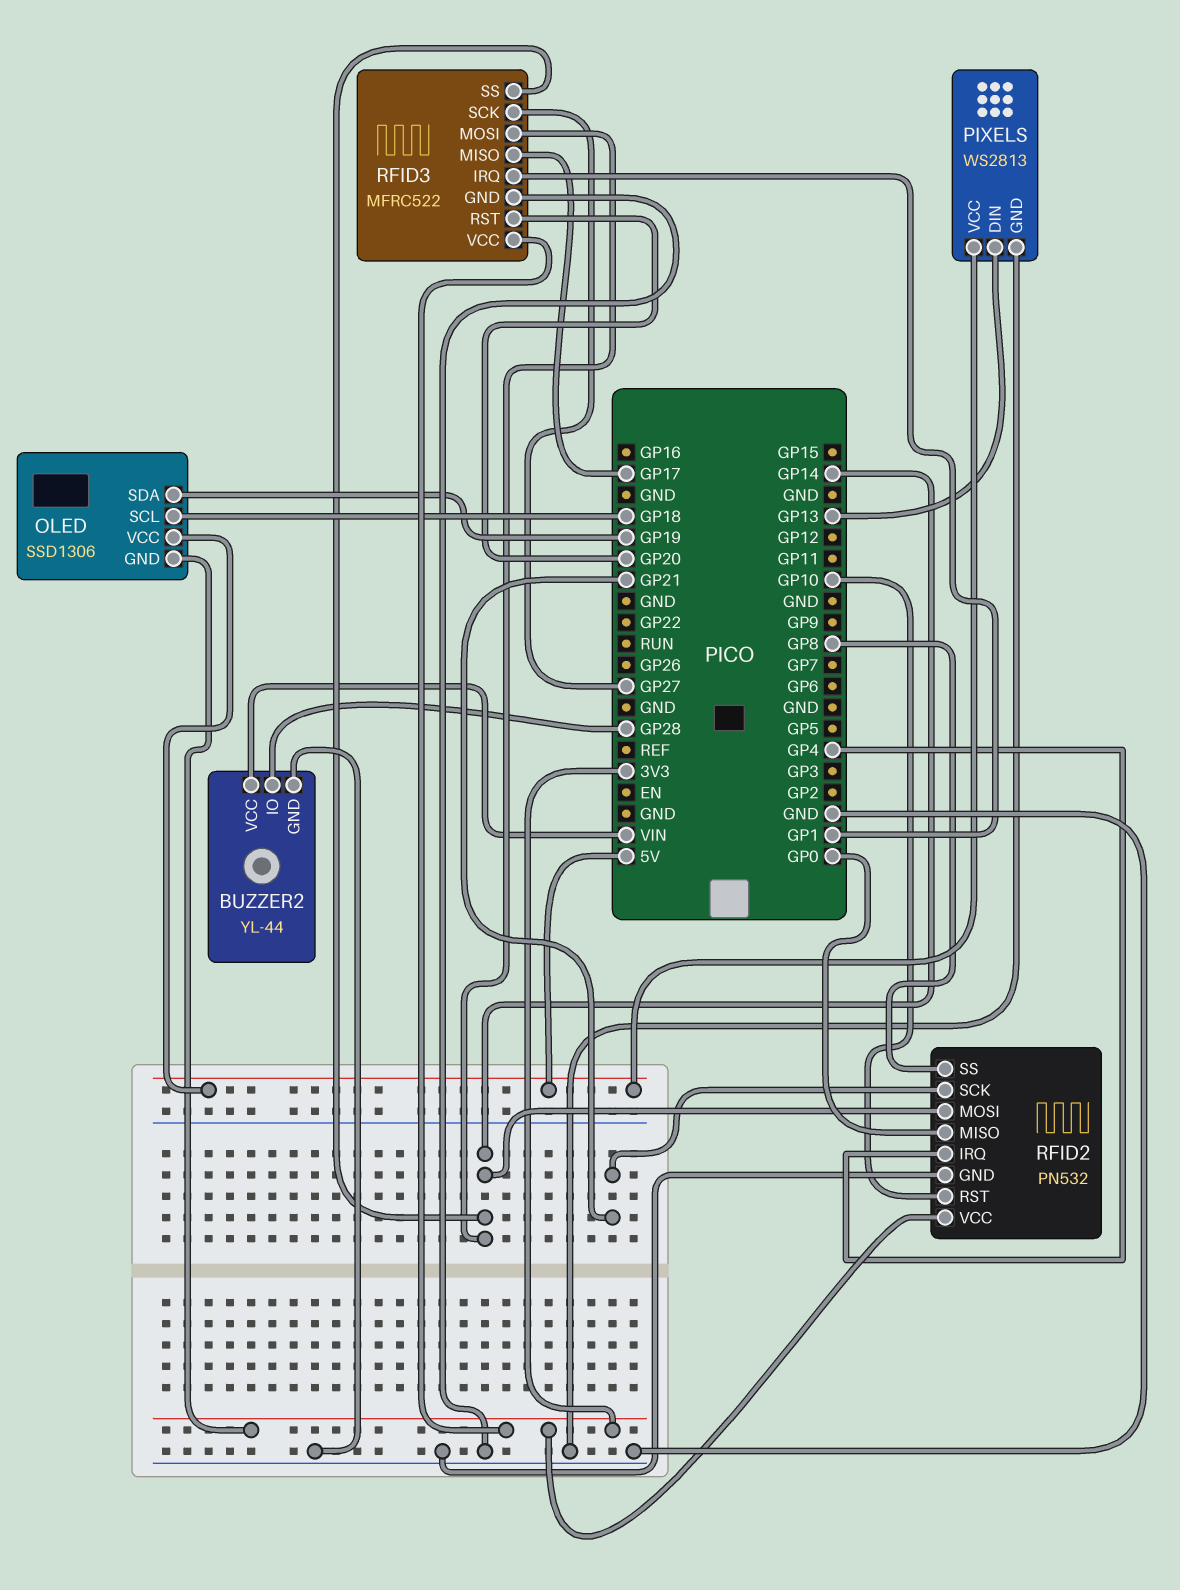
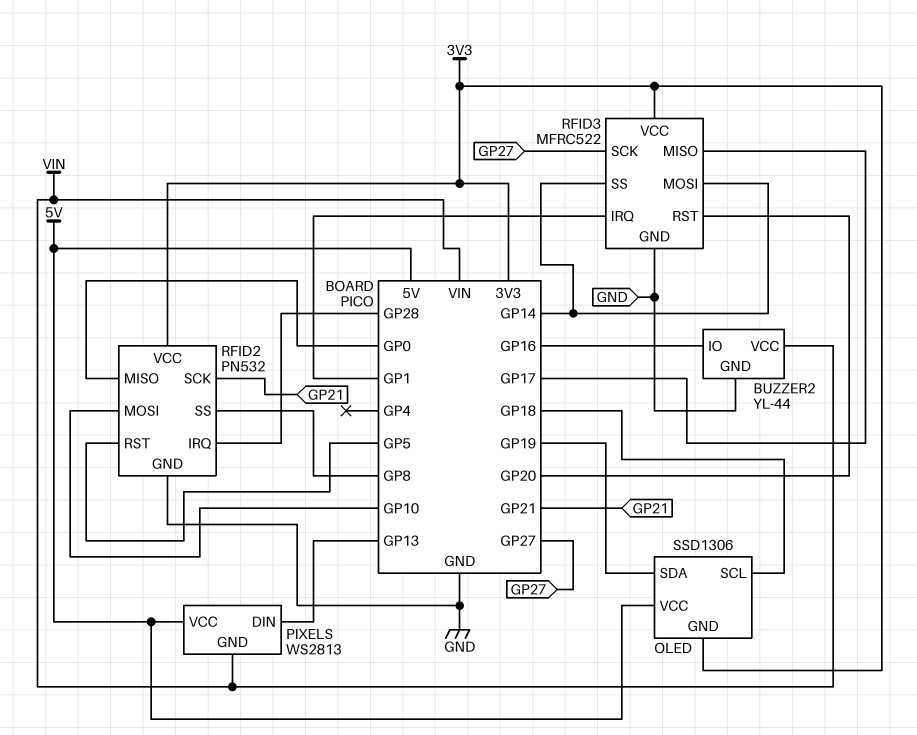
BUZZER2 pin IO: GP28 -> GP16
PIXELS pin GND: GND -> VIN
RFID2 pin IRQ: GP4 -> GP28
RFID2 pin MOSI: GP14 -> GP10
RFID2 pin RST: GP10 -> GP5

